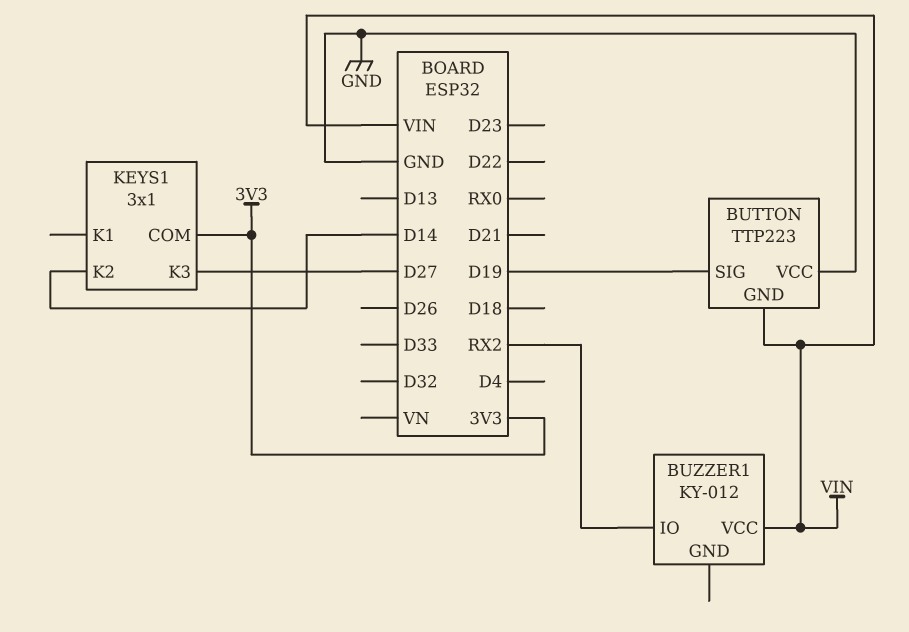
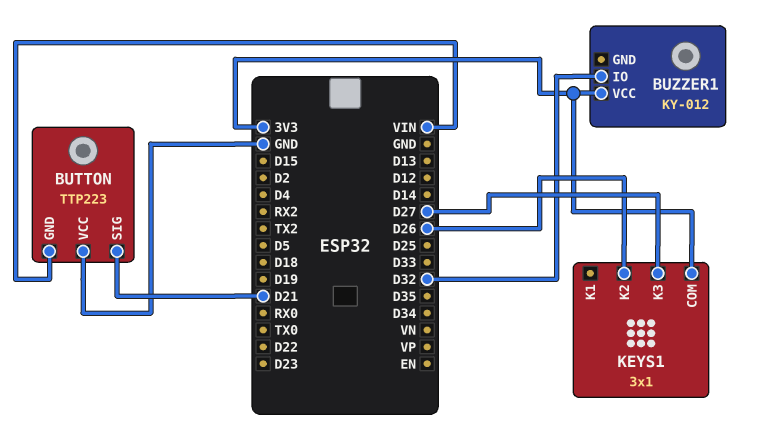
BUTTON pin SIG: D19 -> D21
BUZZER1 pin IO: RX2 -> D32
BUZZER1 pin VCC: VIN -> 3V3
KEYS1 pin K2: D14 -> D26

